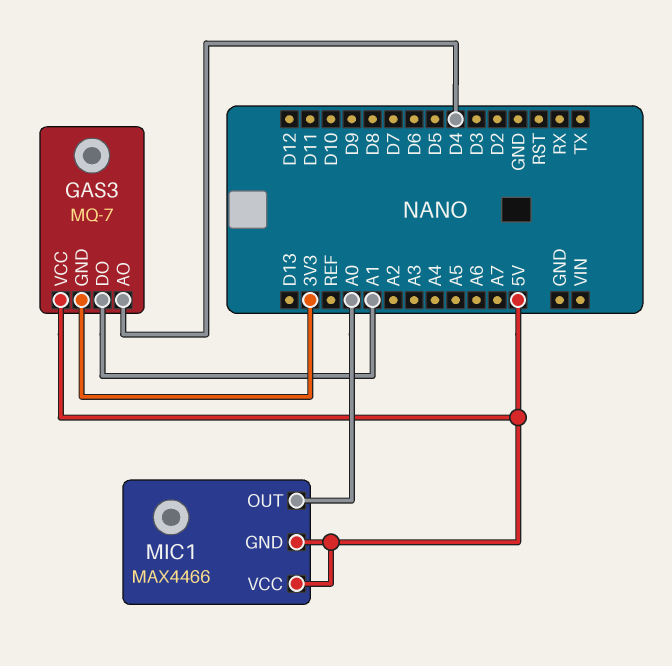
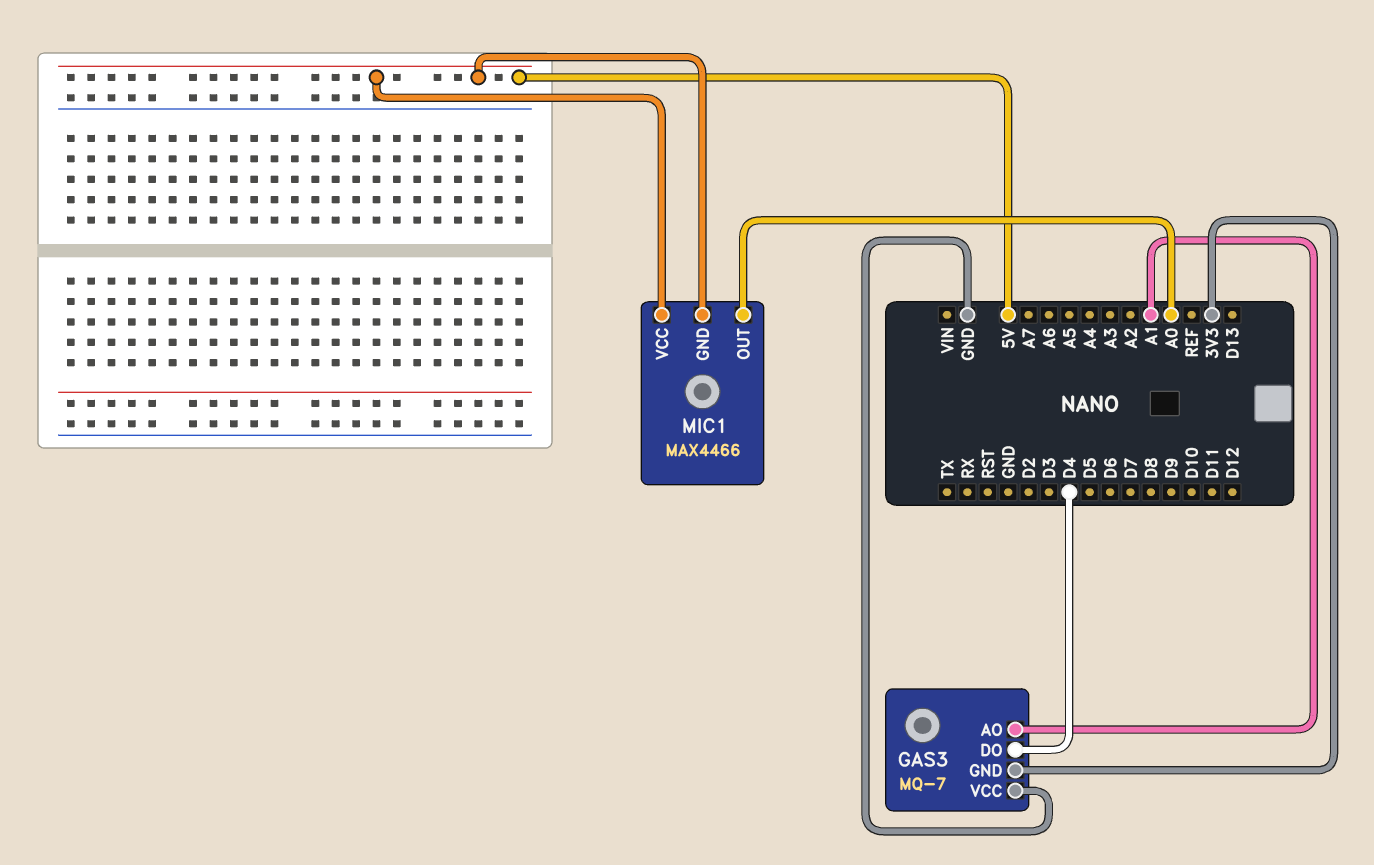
GAS3 pin AO: D4 -> A1
GAS3 pin DO: A1 -> D4
GAS3 pin VCC: 5V -> GND

